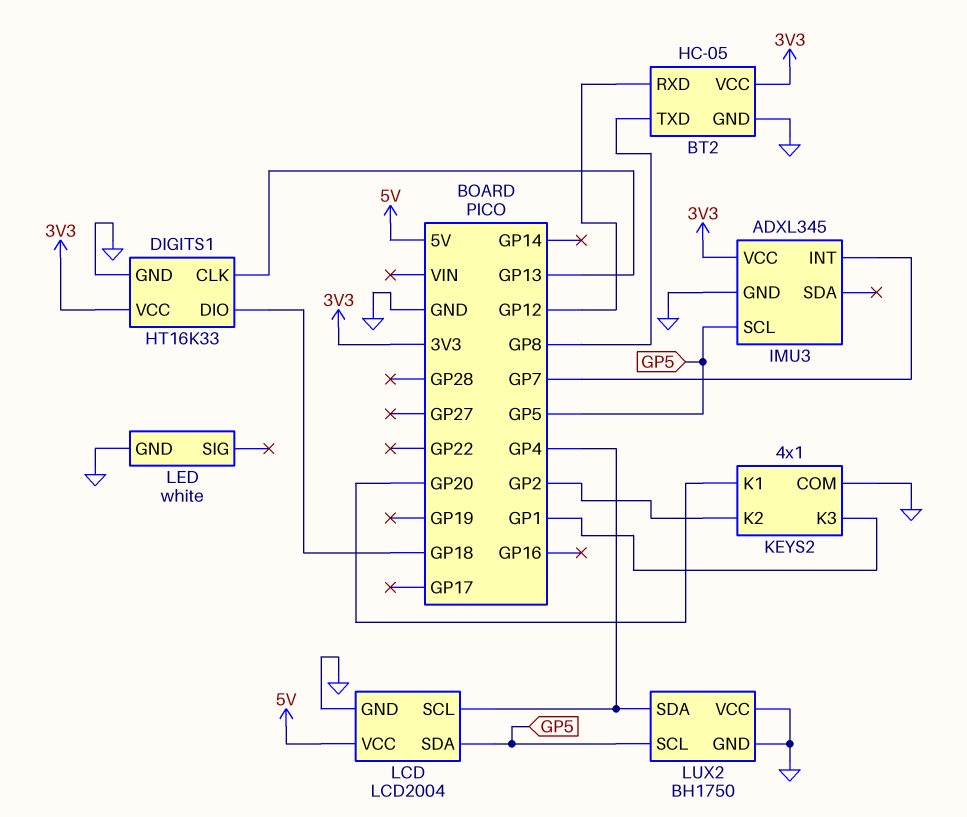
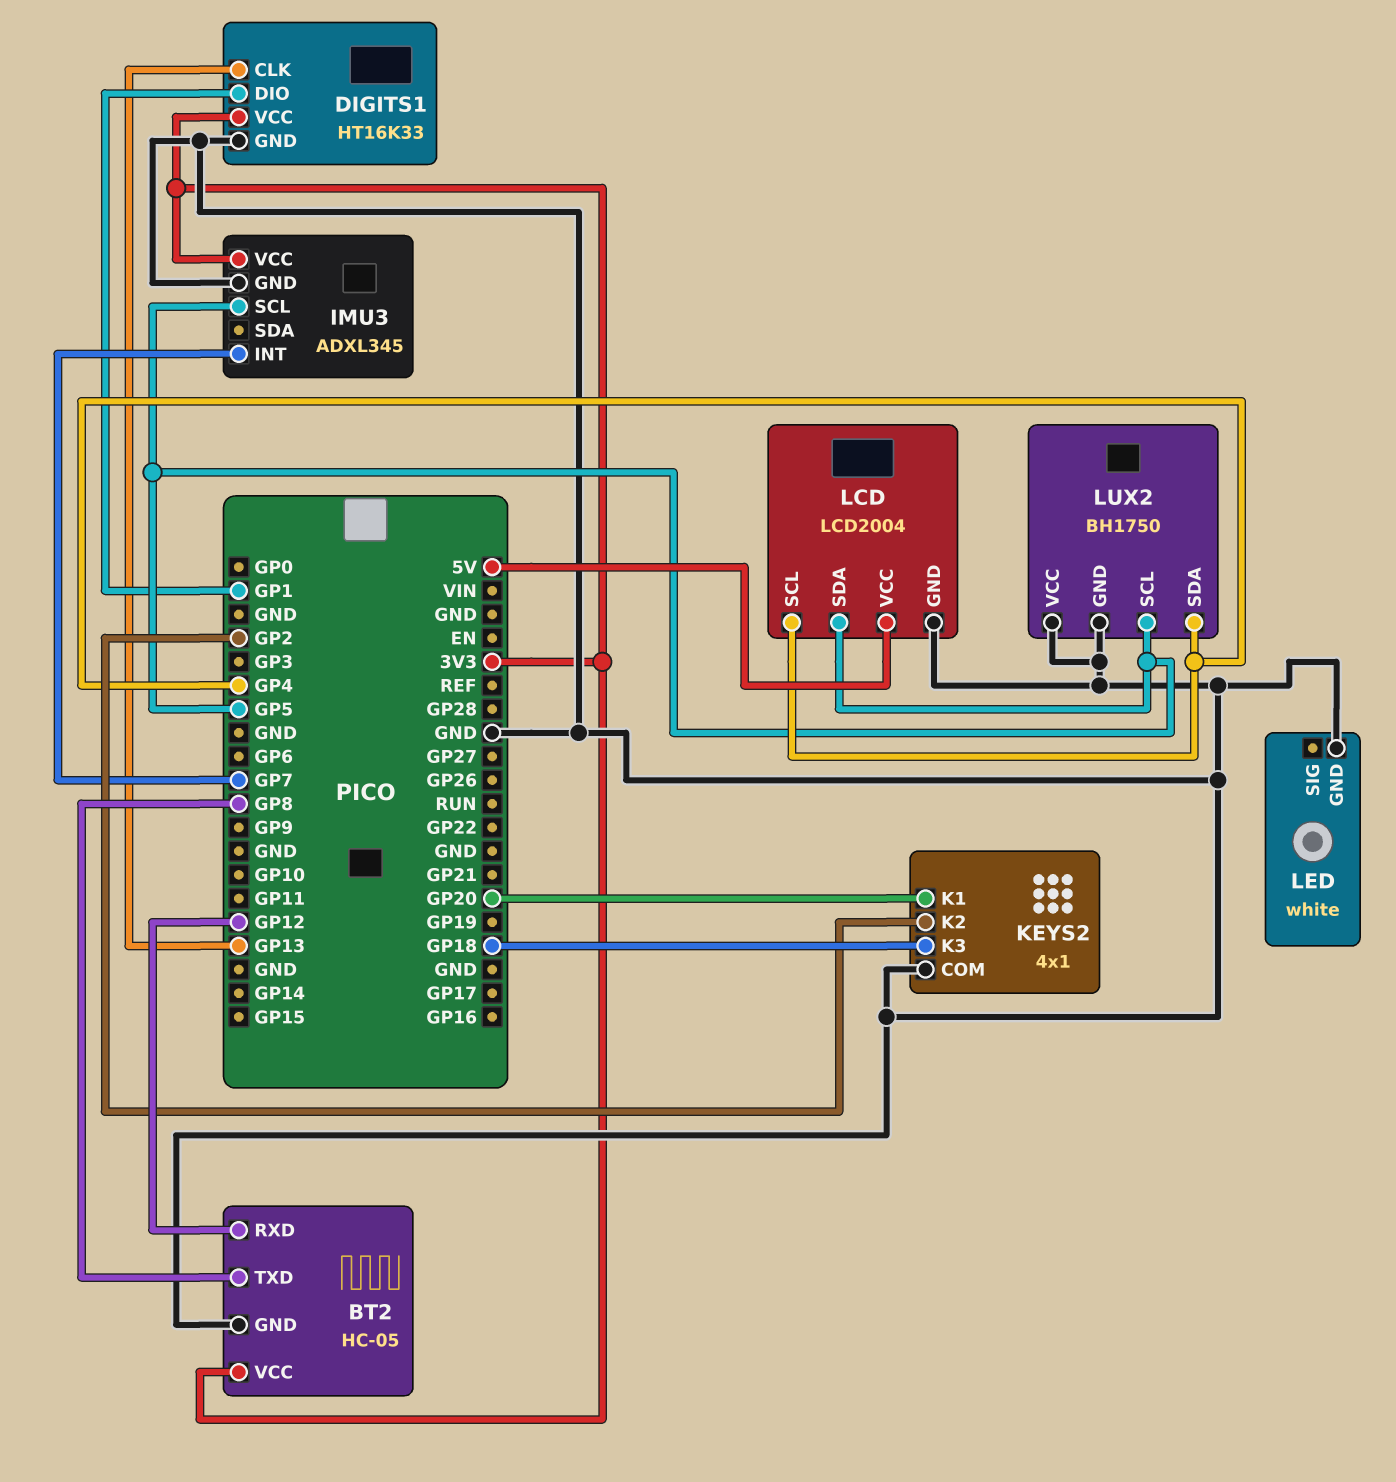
DIGITS1 pin DIO: GP18 -> GP1
KEYS2 pin K3: GP1 -> GP18

